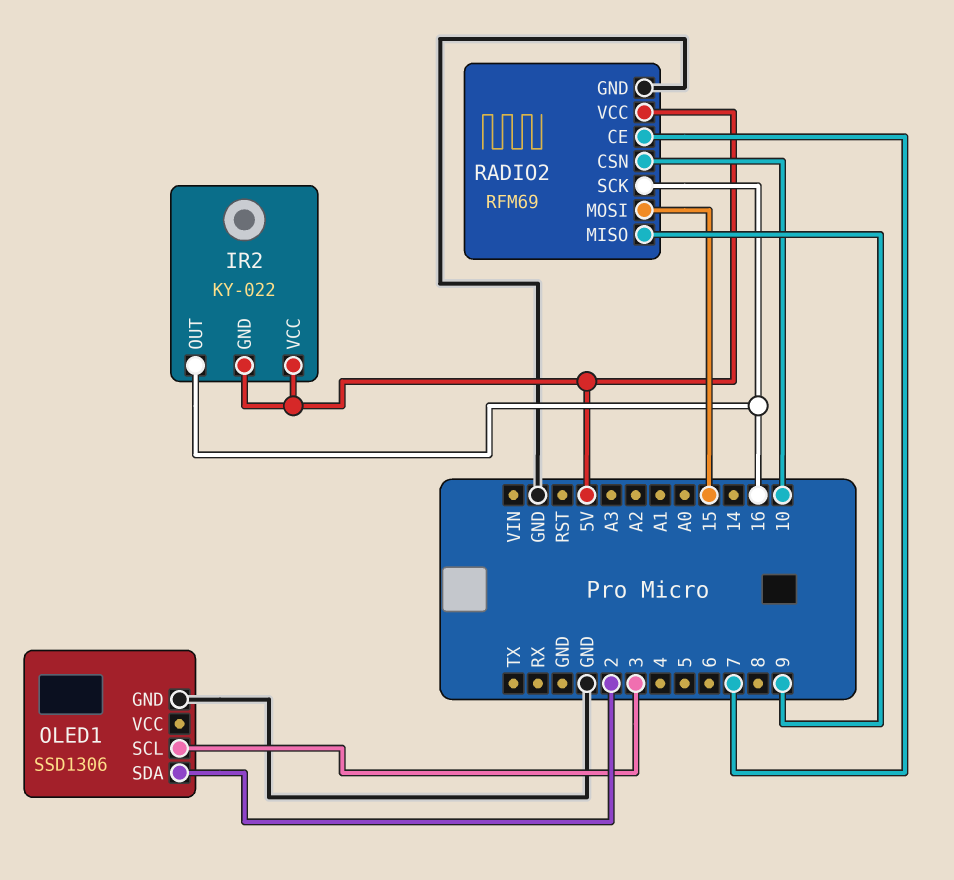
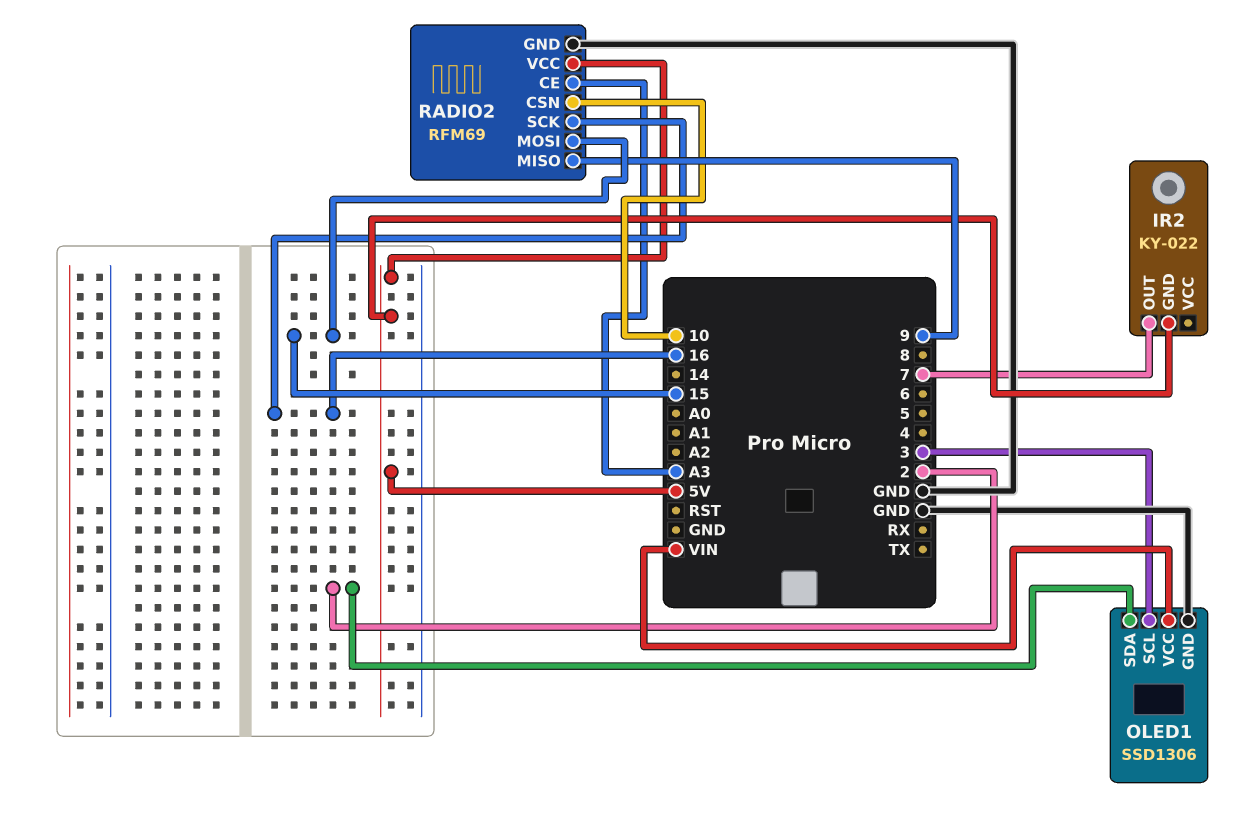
IR2 pin OUT: 16 -> 7
IR2 pin VCC: 5V -> none
OLED1 pin VCC: none -> VIN
RADIO2 pin CE: 7 -> A3

